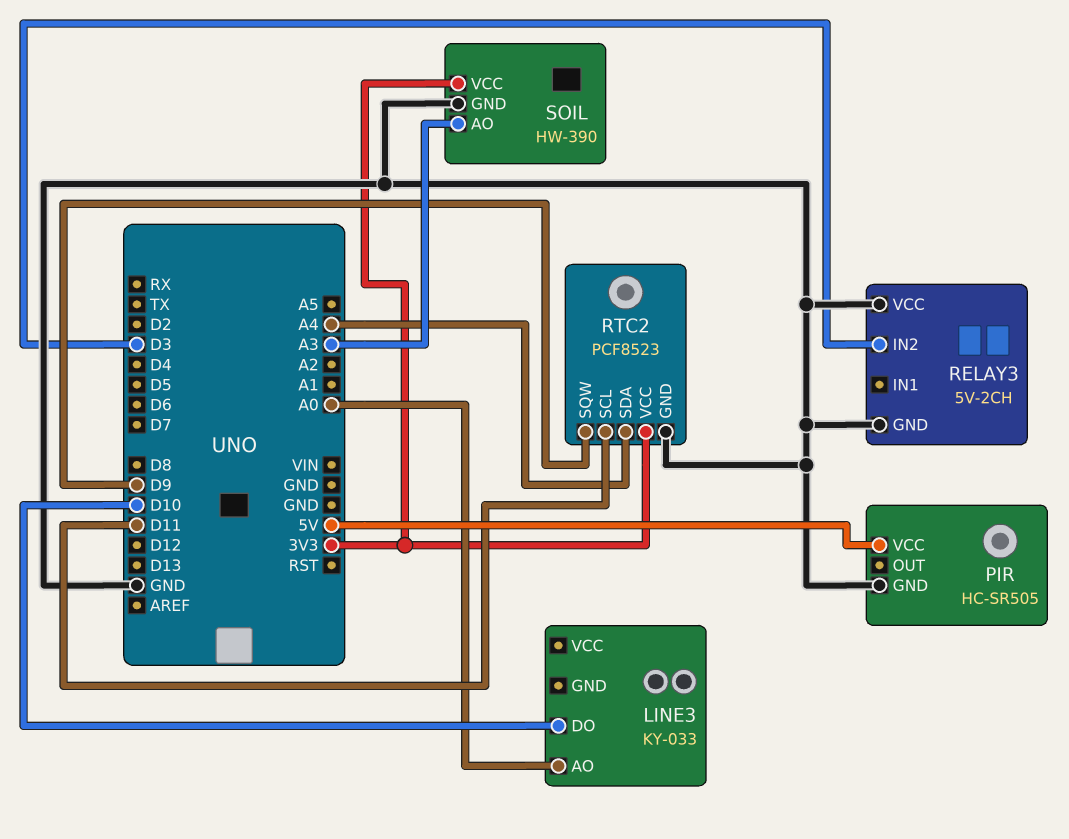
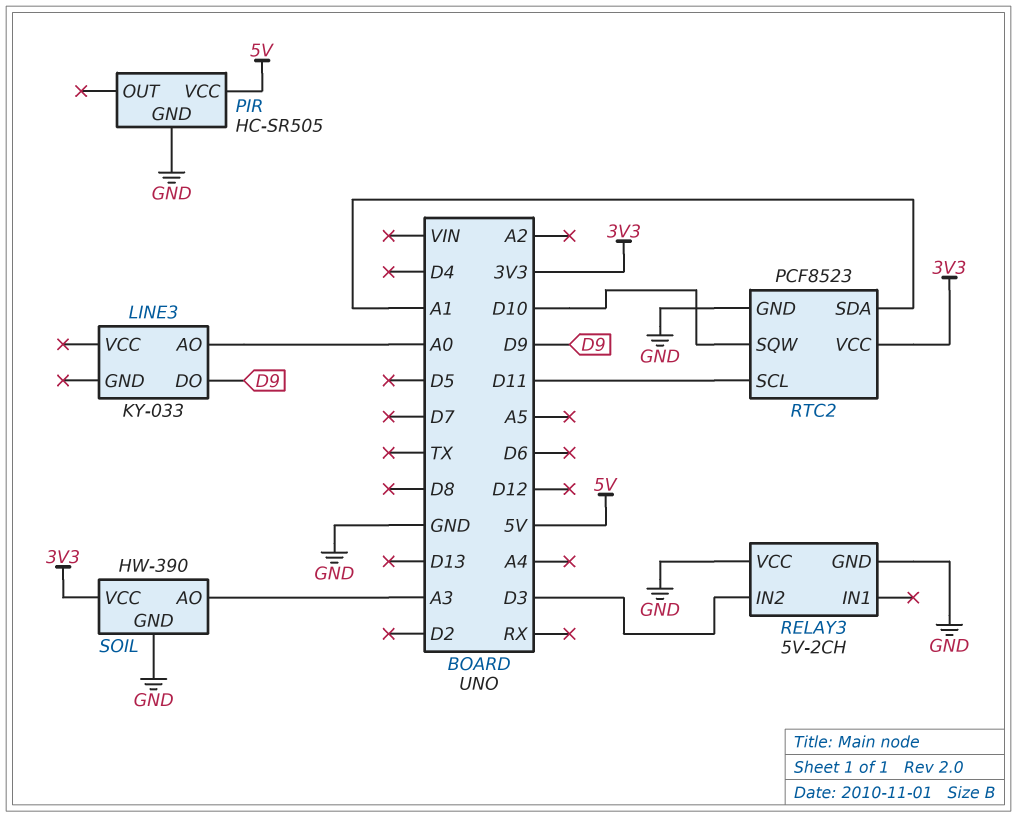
LINE3 pin DO: D10 -> D9
RTC2 pin SDA: A4 -> A1
RTC2 pin SQW: D9 -> D10

